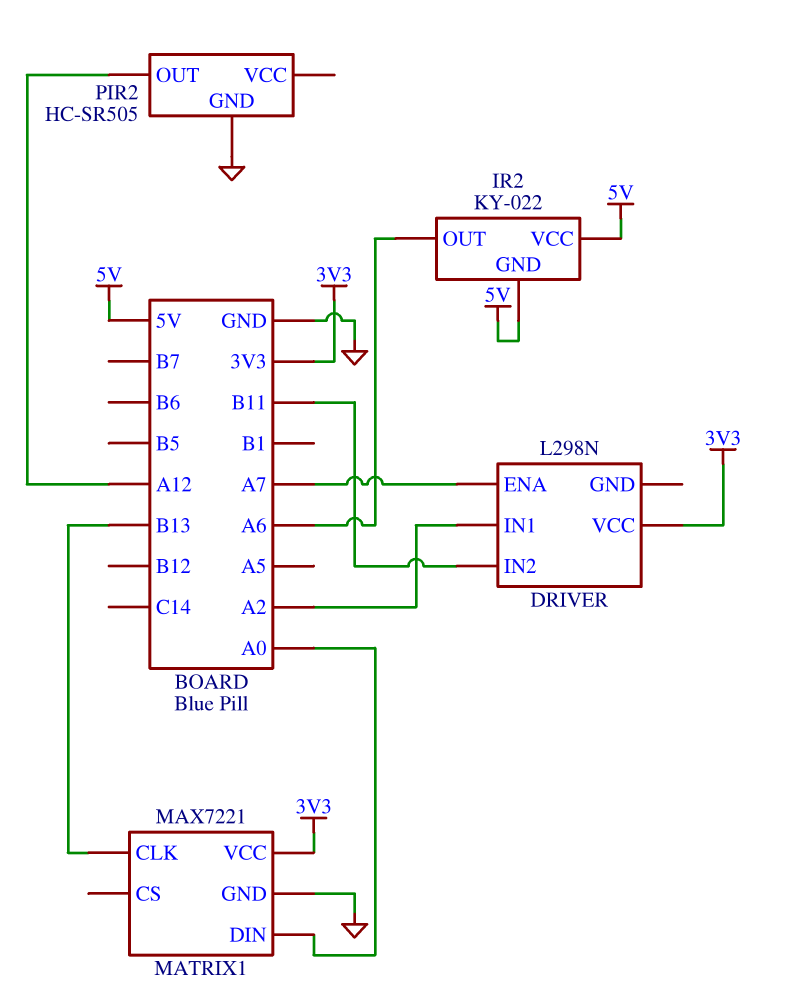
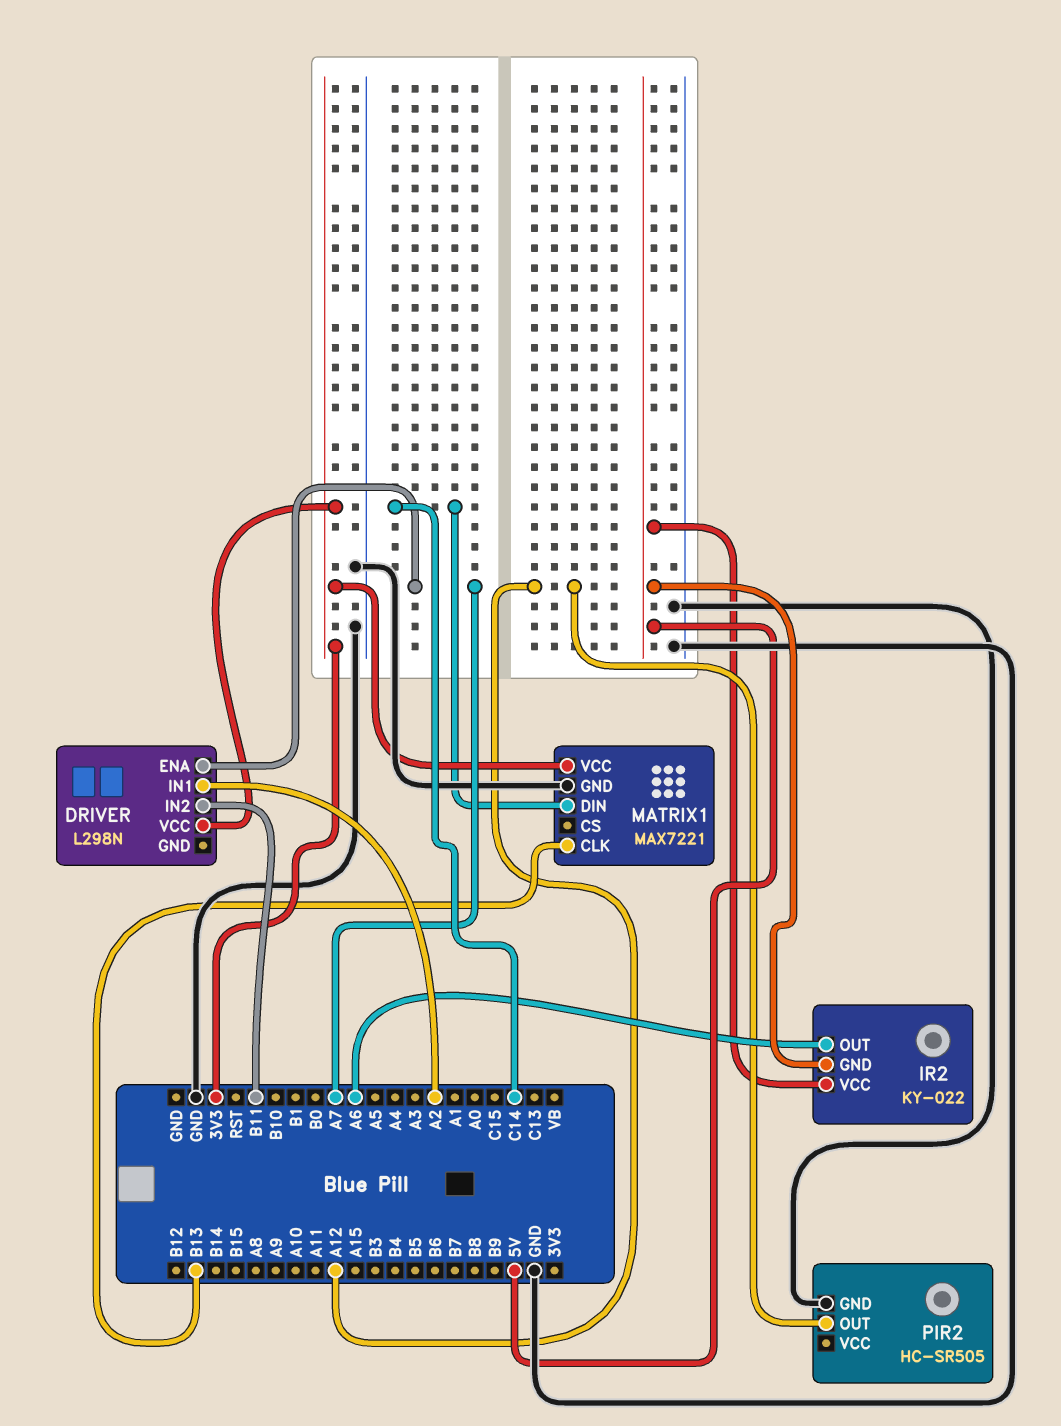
MATRIX1 pin DIN: A0 -> C14

